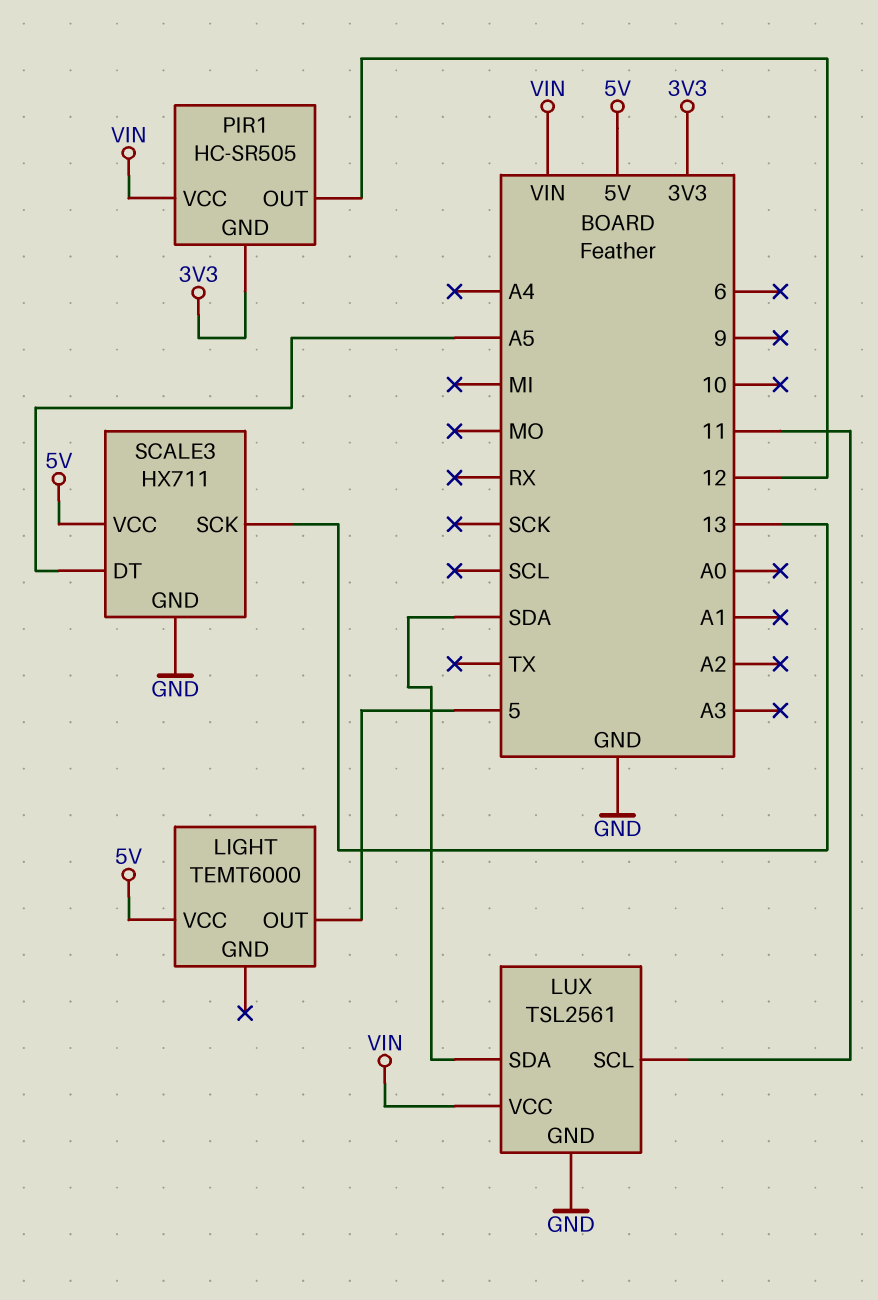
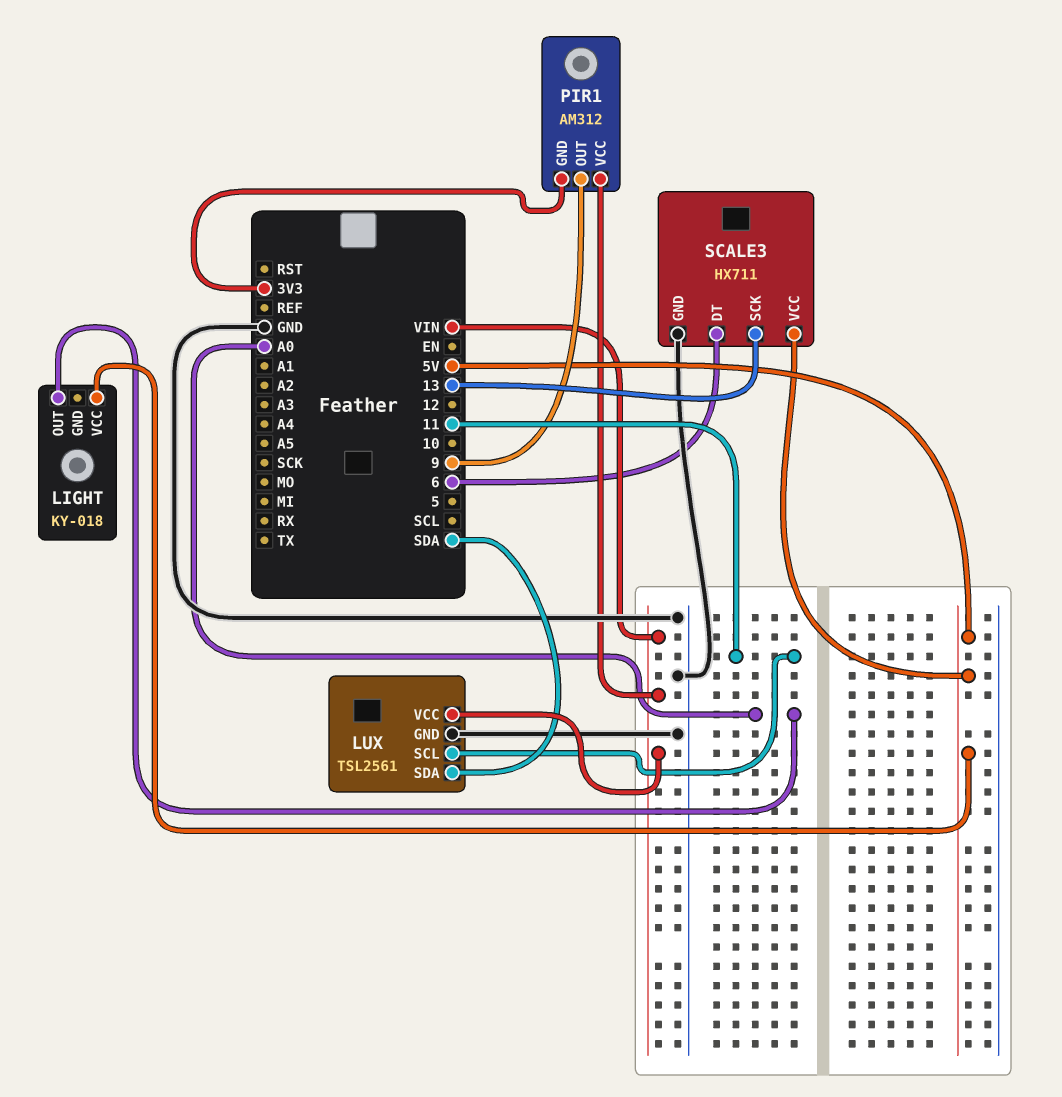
LIGHT: TEMT6000 -> KY-018
LIGHT pin OUT: 5 -> A0
PIR1: HC-SR505 -> AM312
PIR1 pin OUT: 12 -> 9
SCALE3 pin DT: A5 -> 6

